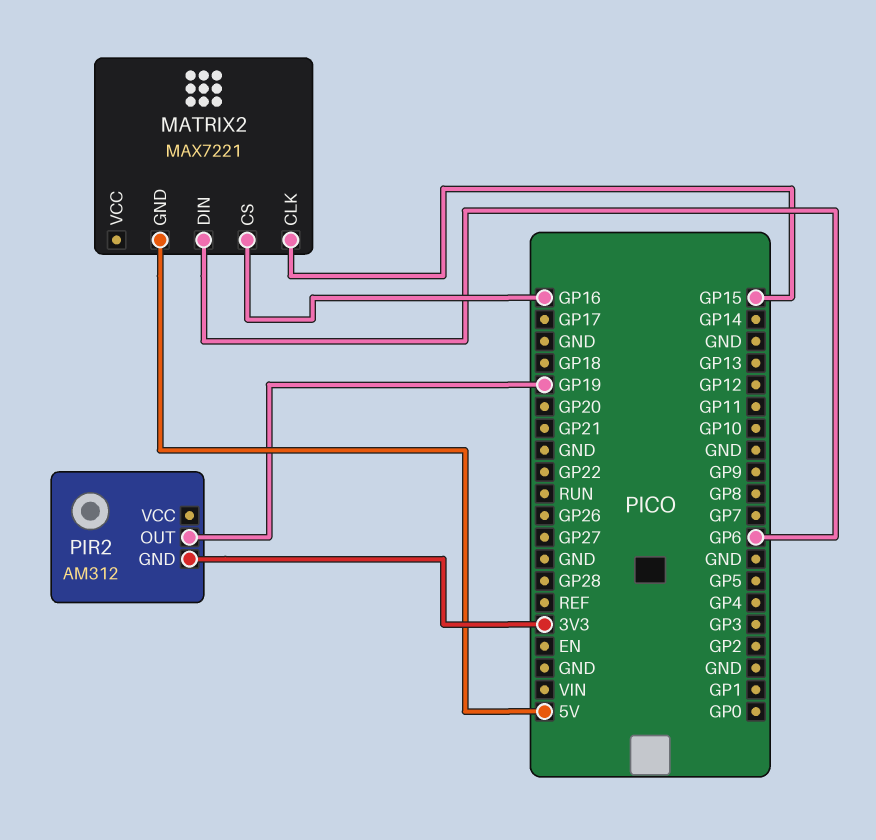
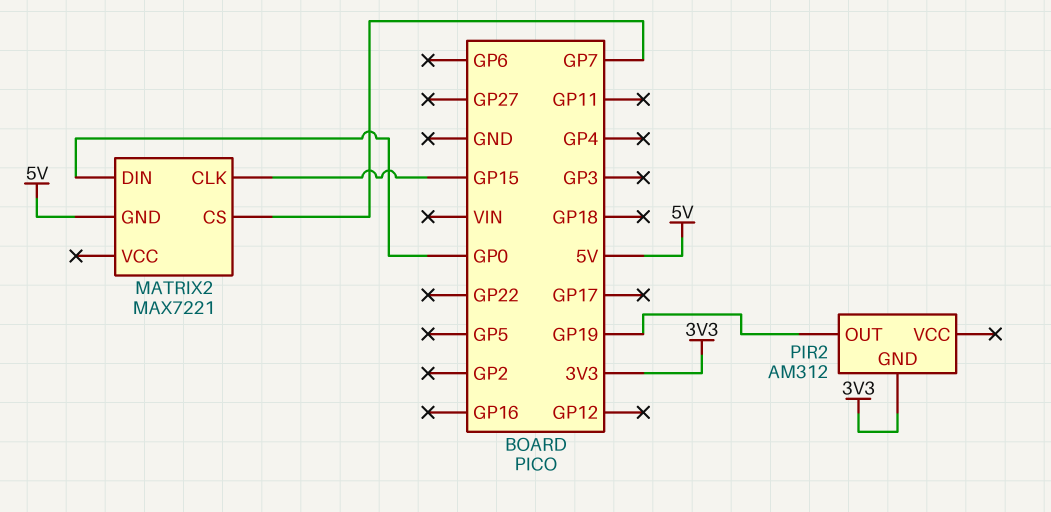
MATRIX2 pin CS: GP16 -> GP7
MATRIX2 pin DIN: GP6 -> GP0

